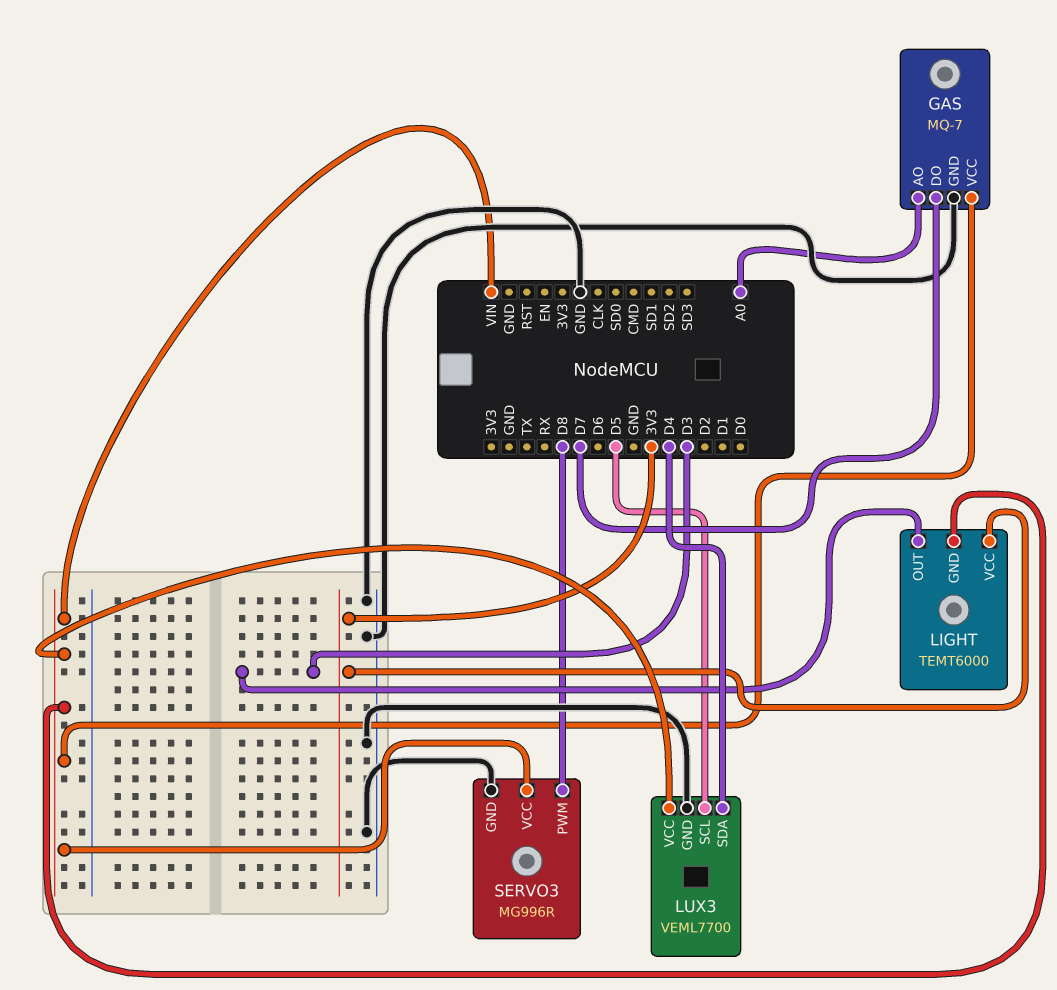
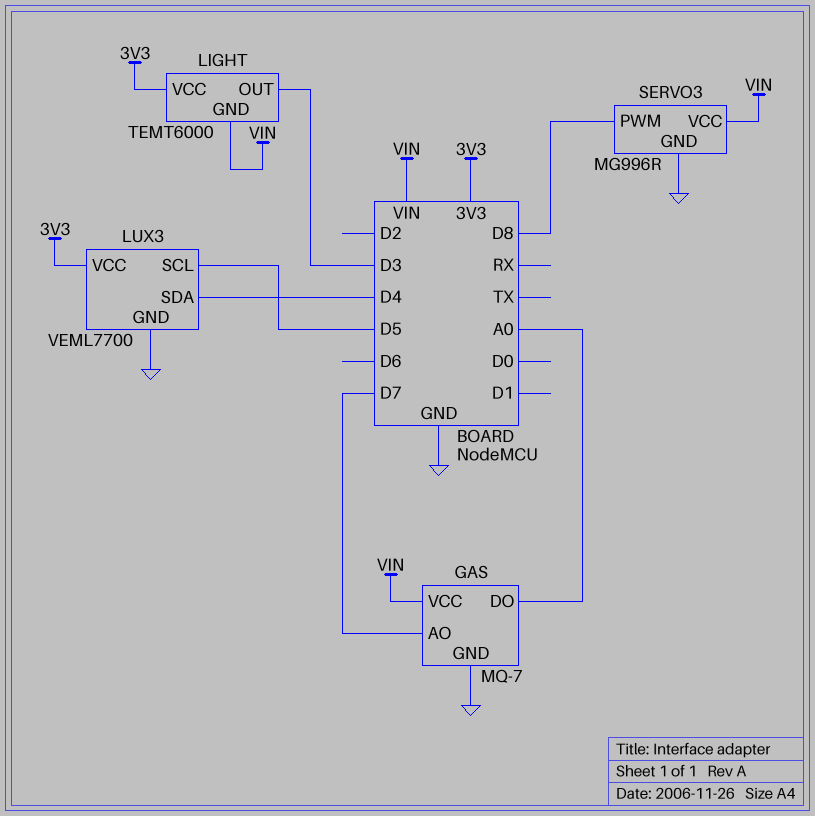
GAS pin AO: A0 -> D7
GAS pin DO: D7 -> A0
LUX3 pin VCC: VIN -> 3V3

